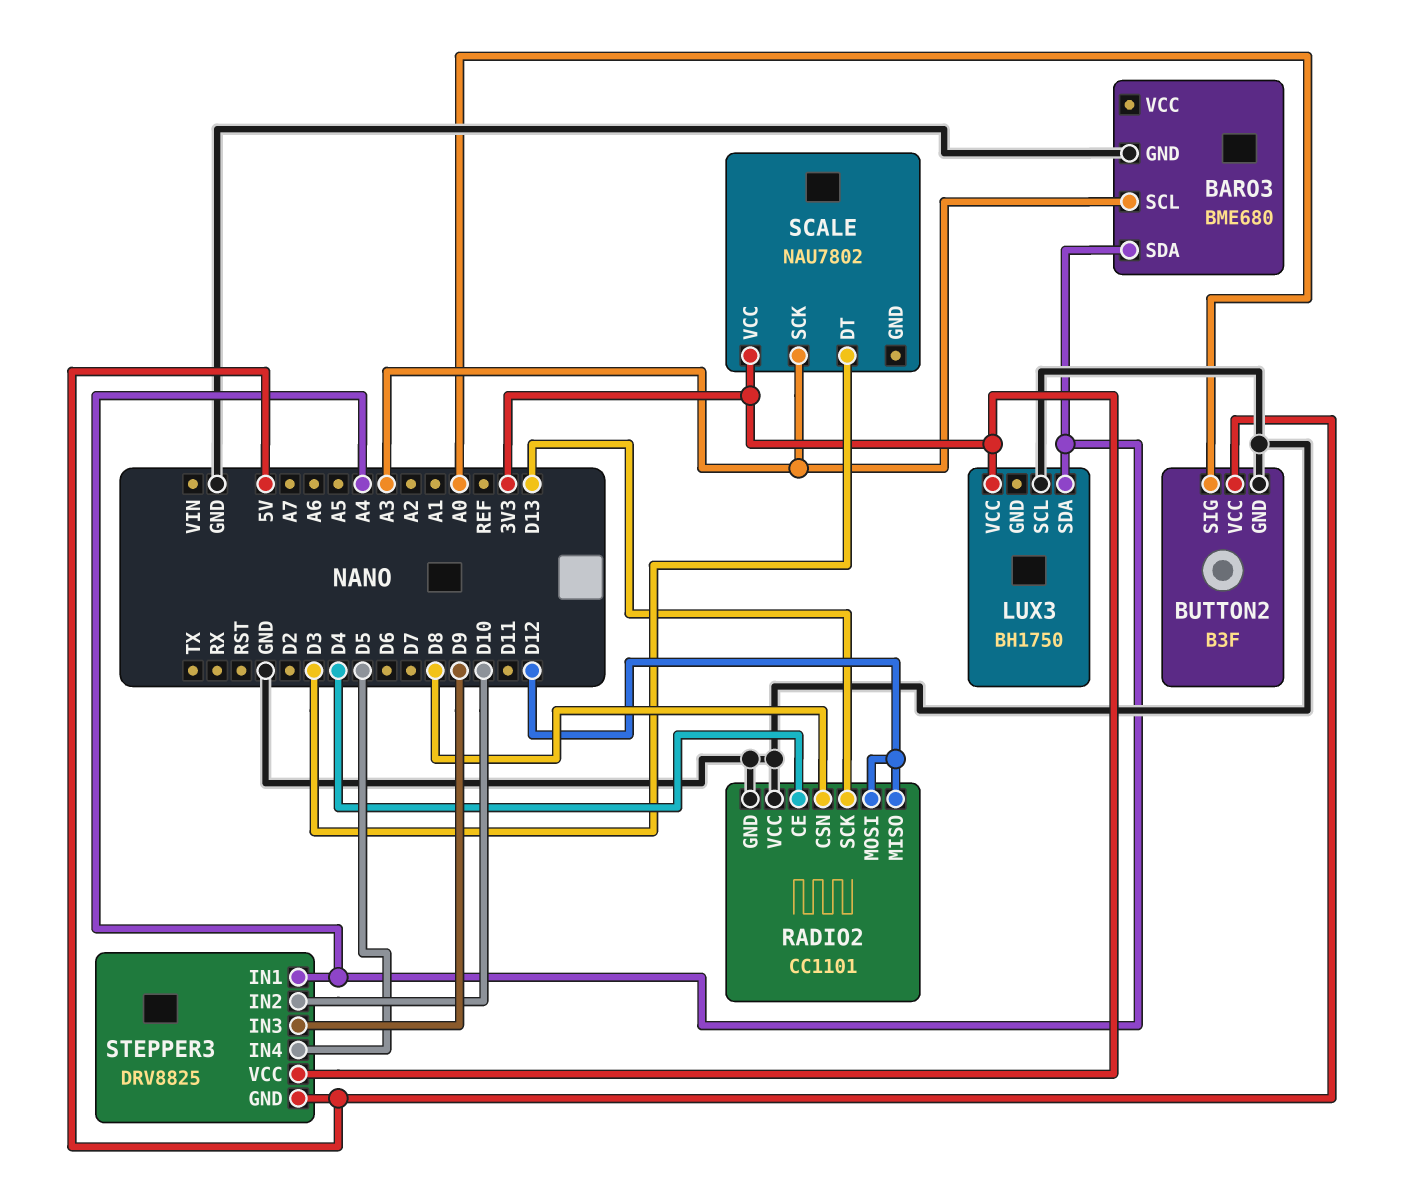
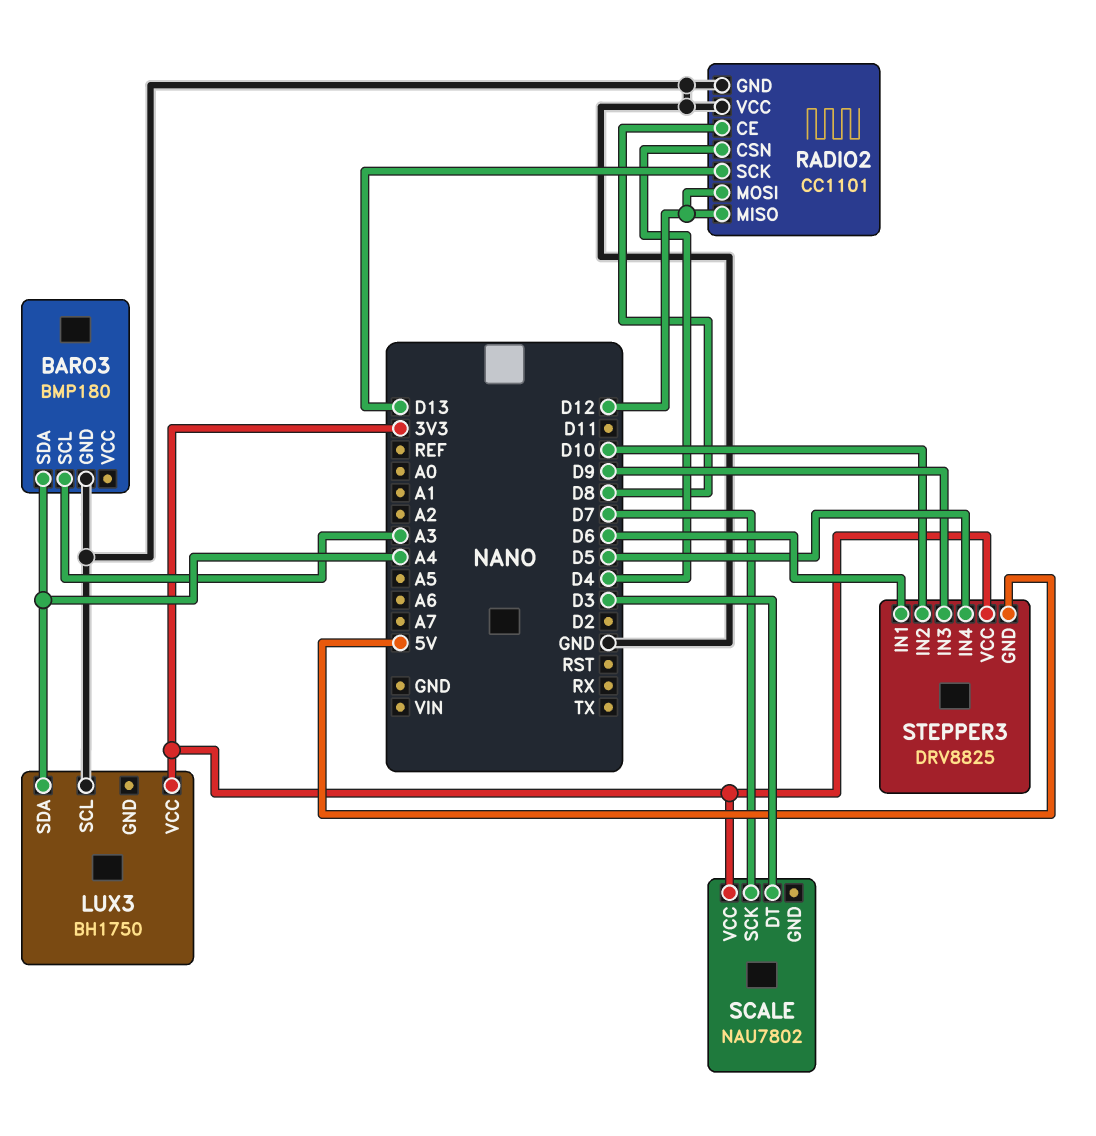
BARO3: BME680 -> BMP180
BUTTON2: B3F -> none
BUTTON2 pin GND: GND -> none
BUTTON2 pin SIG: A0 -> none
BUTTON2 pin VCC: 5V -> none
RADIO2 pin CE: D4 -> D8
RADIO2 pin CSN: D8 -> D4
SCALE pin SCK: A3 -> D7
STEPPER3 pin IN1: A4 -> D6

